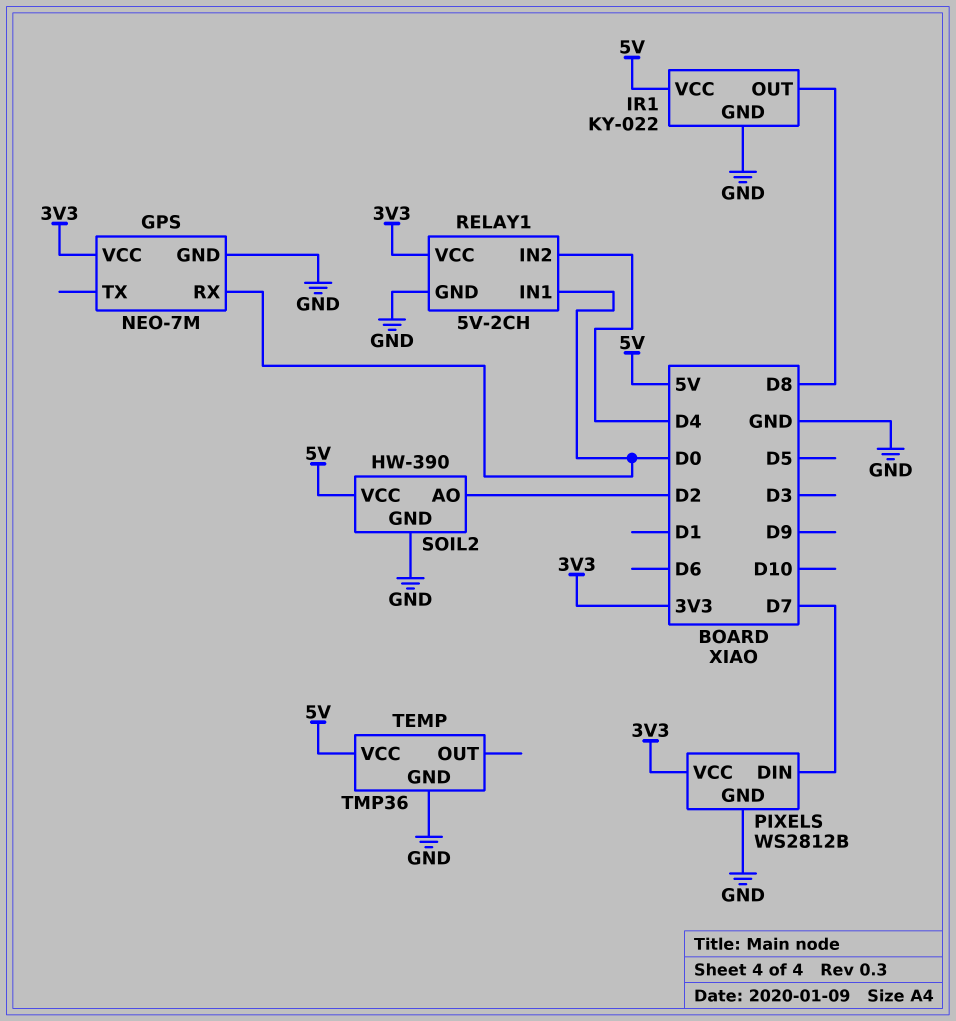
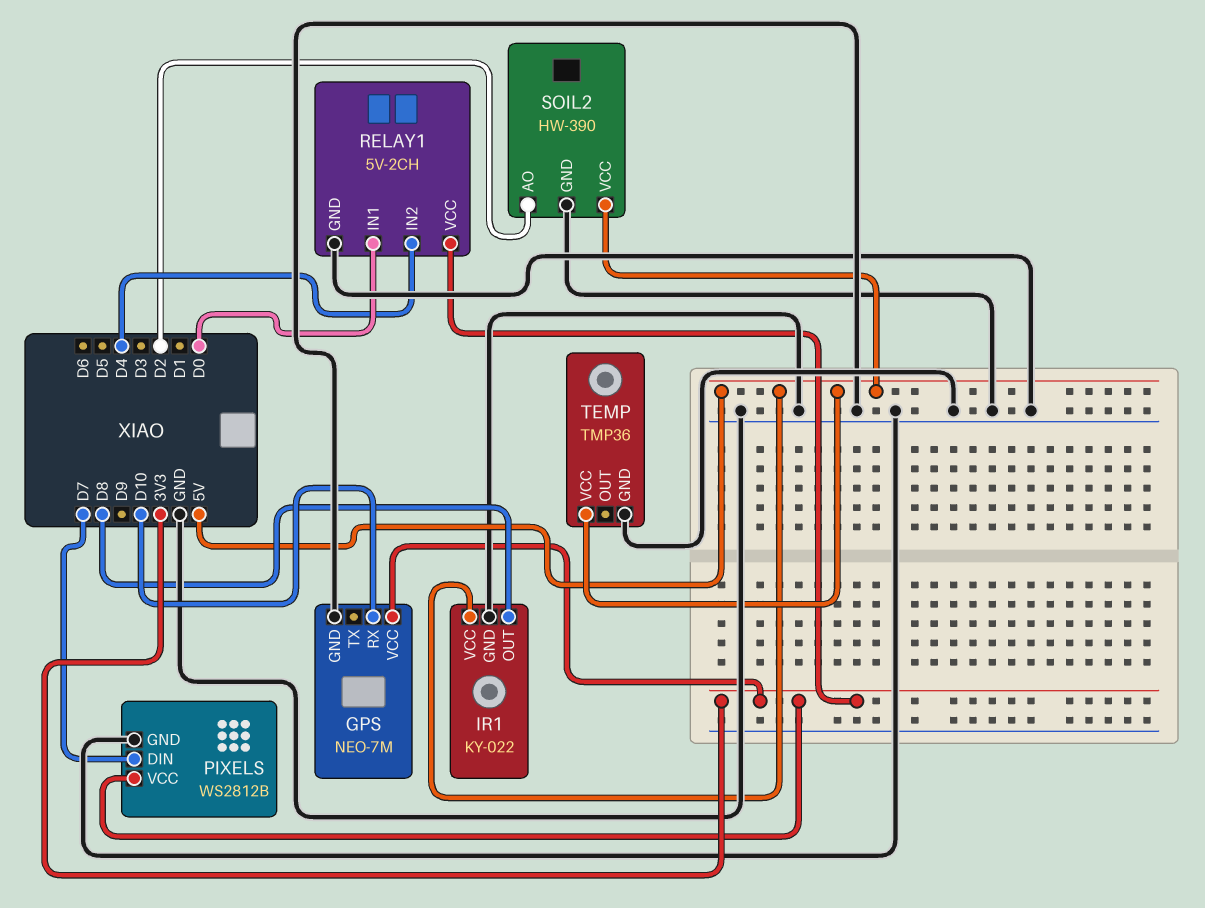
GPS pin RX: D0 -> D10

